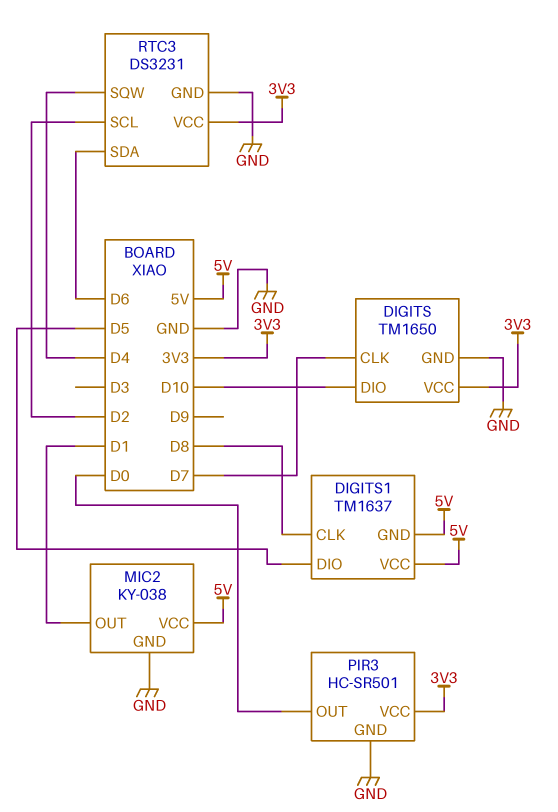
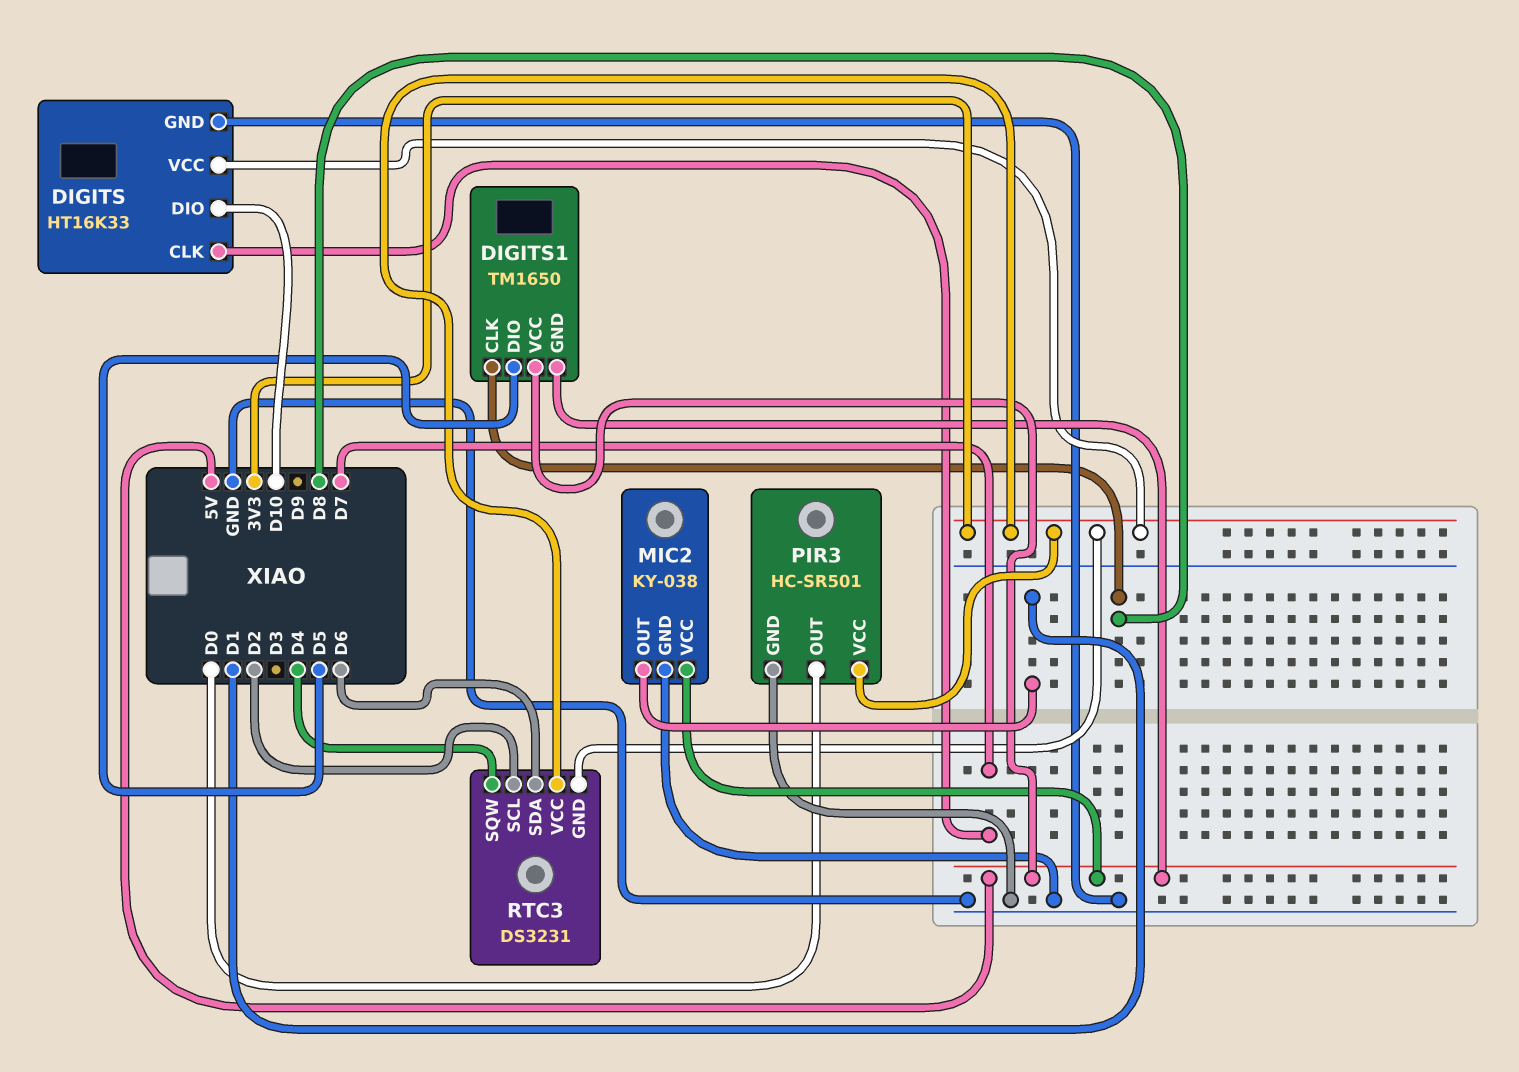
DIGITS: TM1650 -> HT16K33
DIGITS1: TM1637 -> TM1650
RTC3 pin GND: GND -> 3V3

